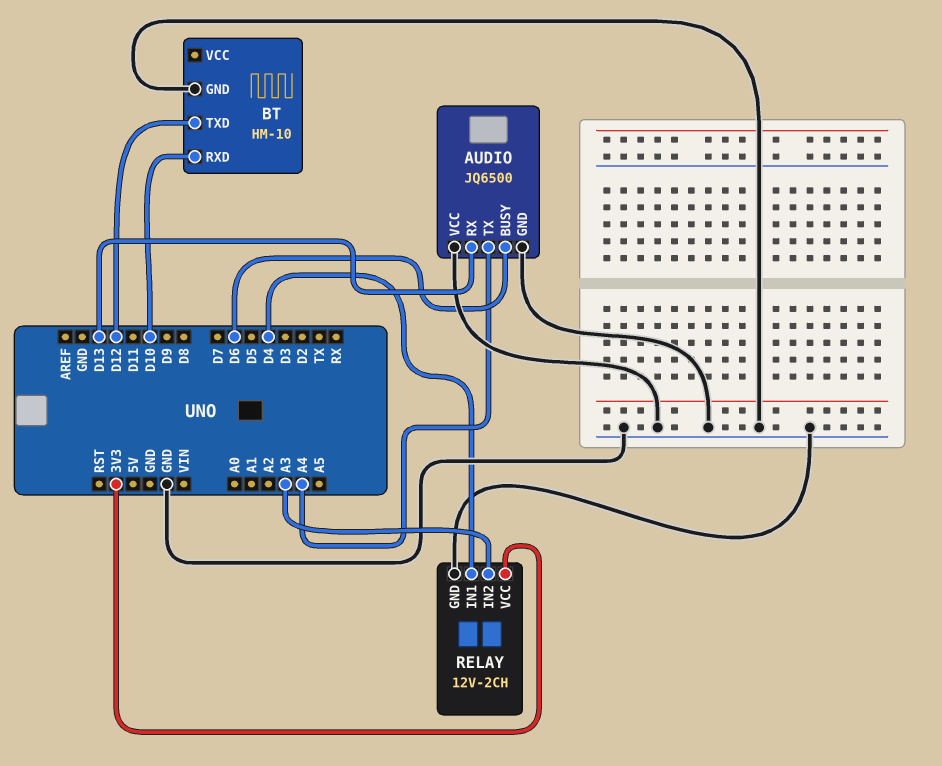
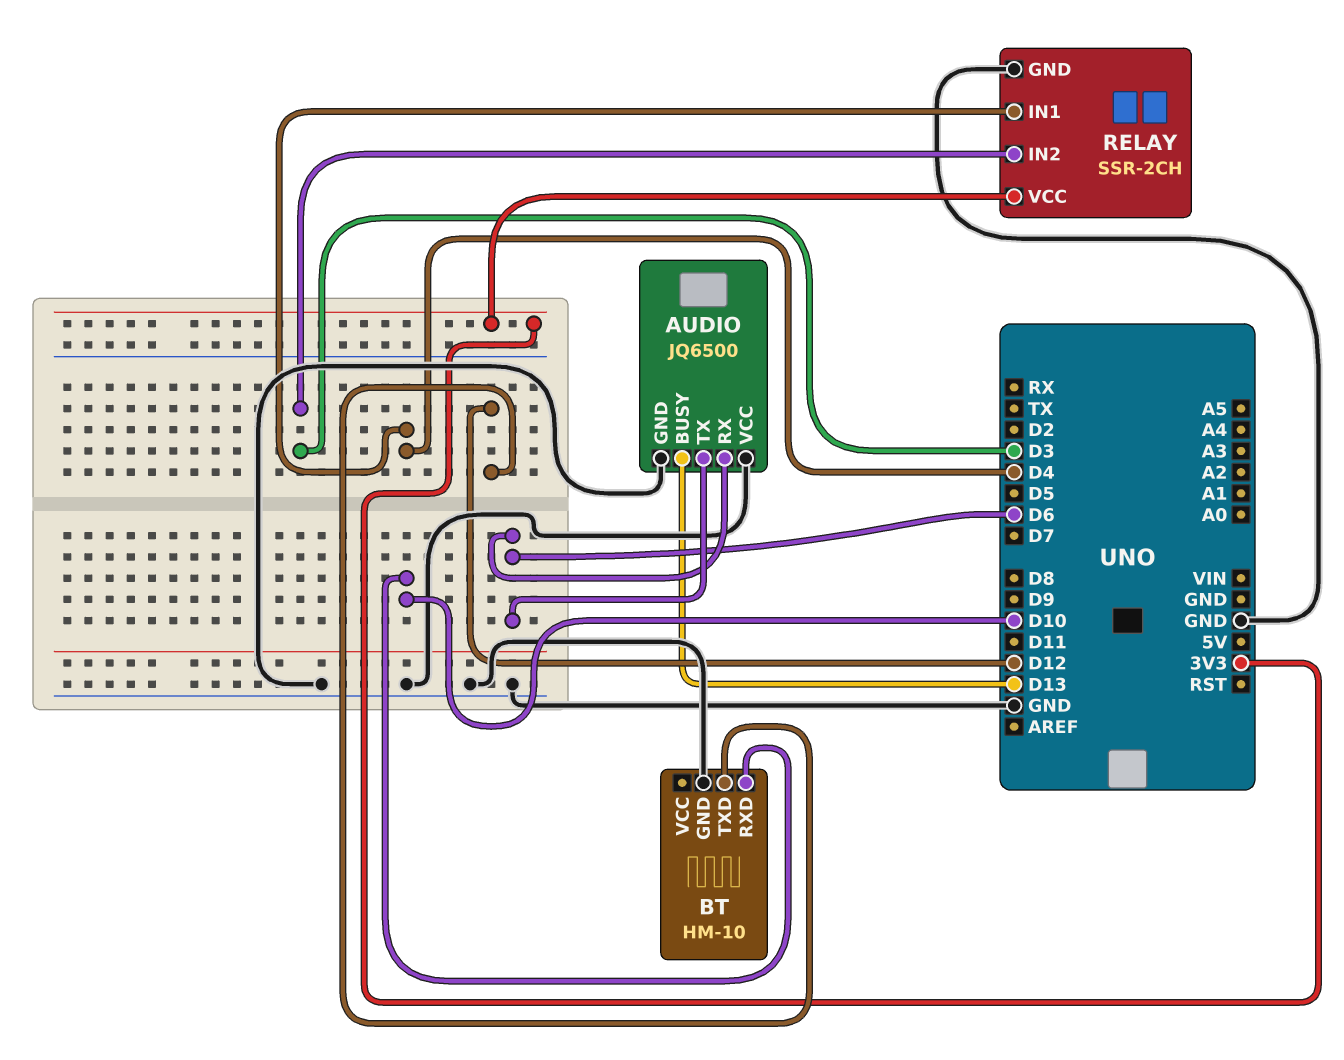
AUDIO pin BUSY: D6 -> D13
AUDIO pin RX: D13 -> D6
AUDIO pin TX: A4 -> D6
RELAY: 12V-2CH -> SSR-2CH
RELAY pin IN2: A3 -> D3

